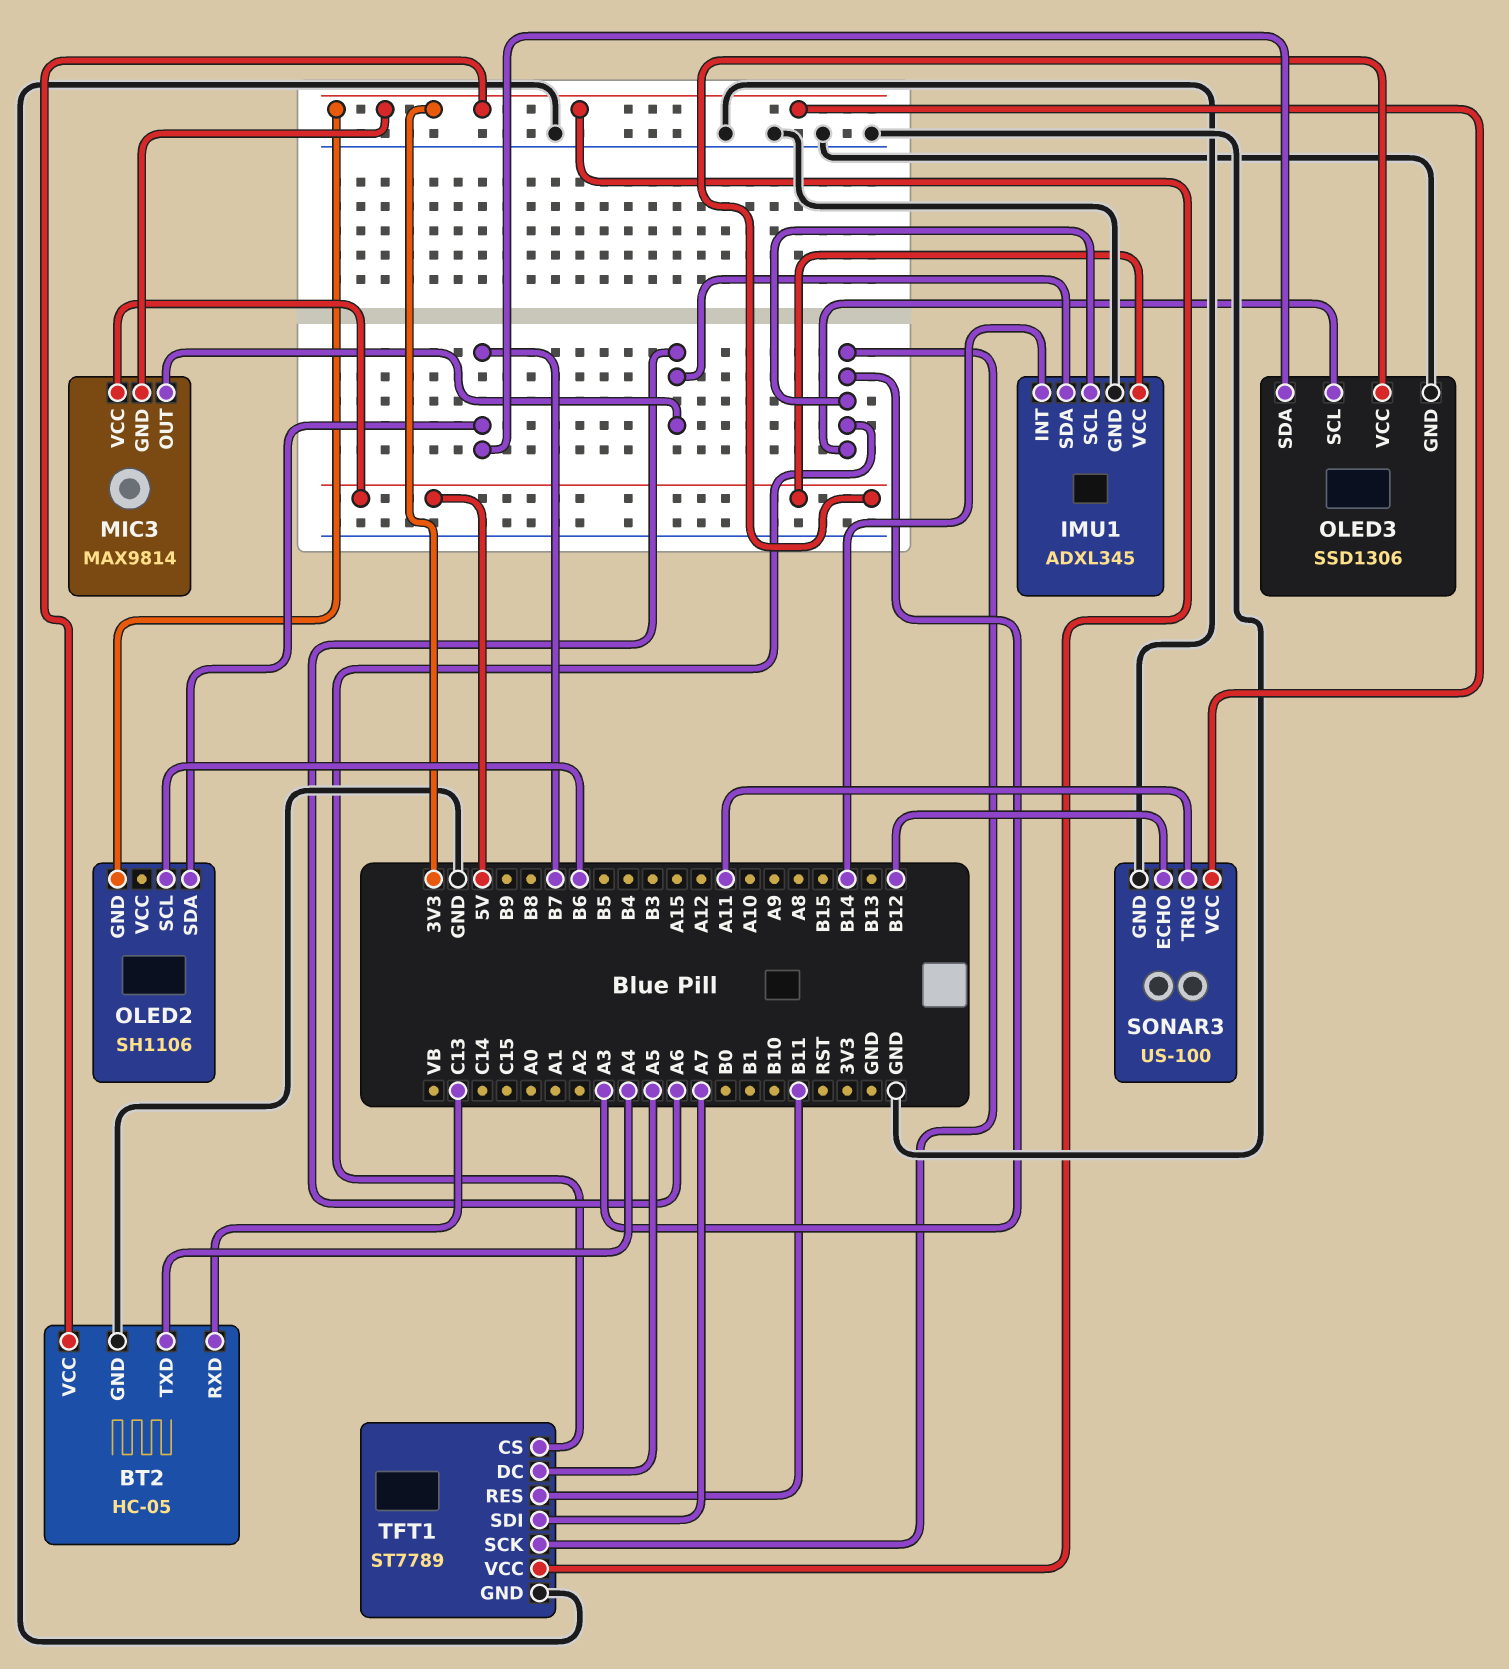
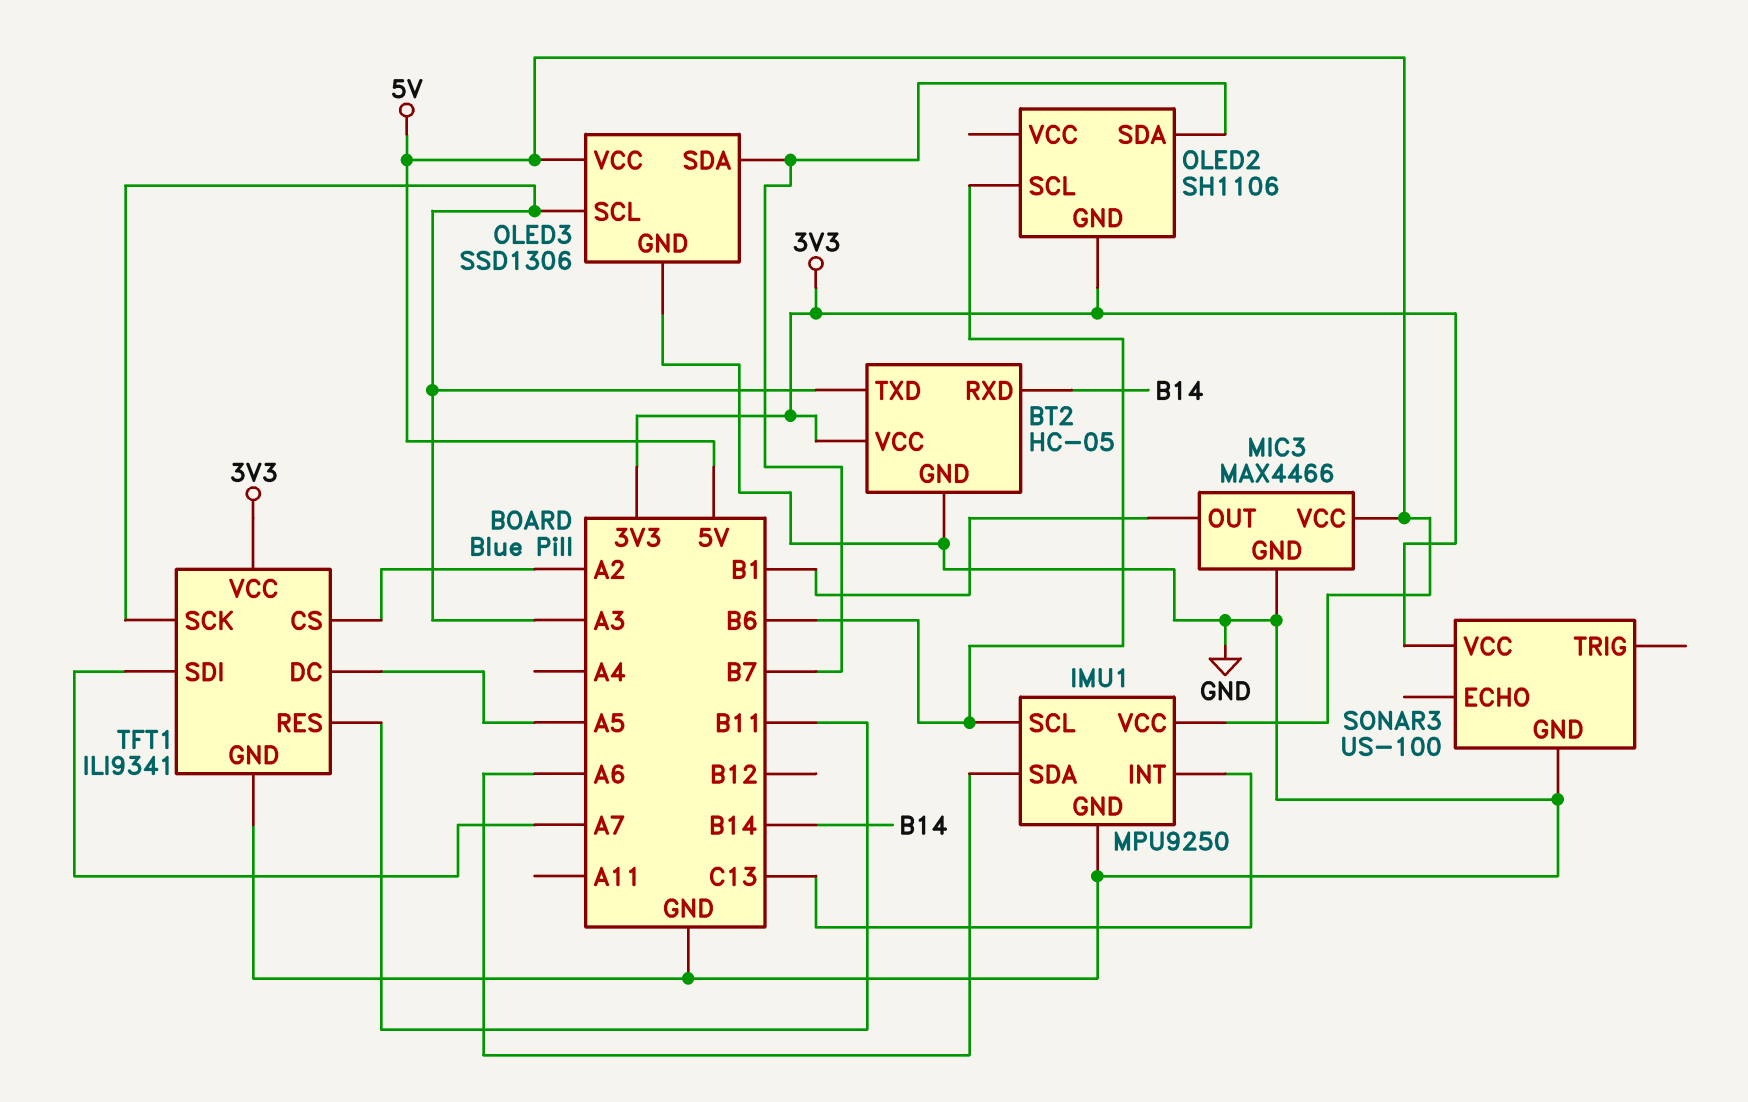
BT2 pin RXD: C13 -> B14
BT2 pin TXD: A4 -> A3
IMU1: ADXL345 -> MPU9250
IMU1 pin INT: B14 -> C13
IMU1 pin SCL: A3 -> B6
MIC3: MAX9814 -> MAX4466
MIC3 pin GND: 3V3 -> GND
MIC3 pin OUT: A6 -> B1
SONAR3 pin ECHO: B12 -> none
SONAR3 pin TRIG: A11 -> none
TFT1: ST7789 -> ILI9341
TFT1 pin CS: A3 -> A2

